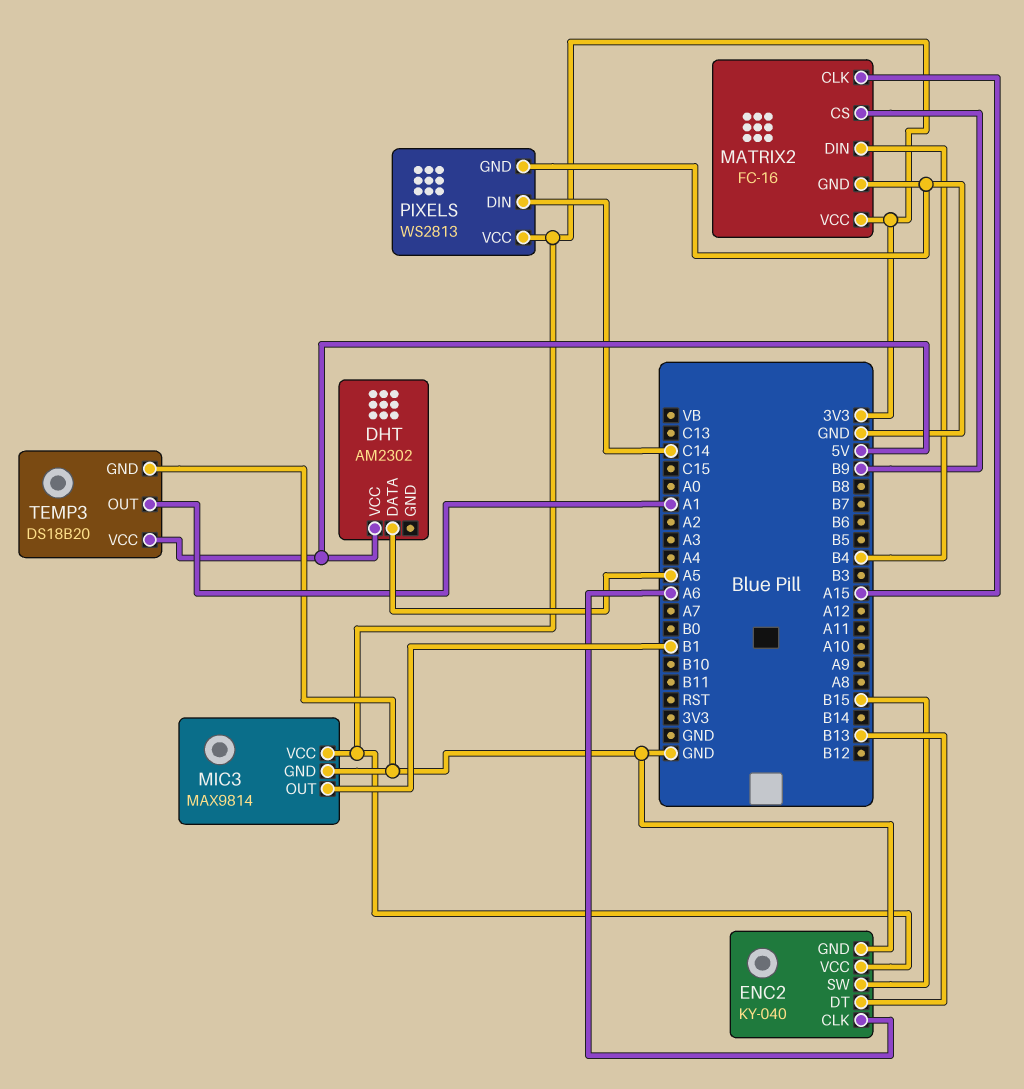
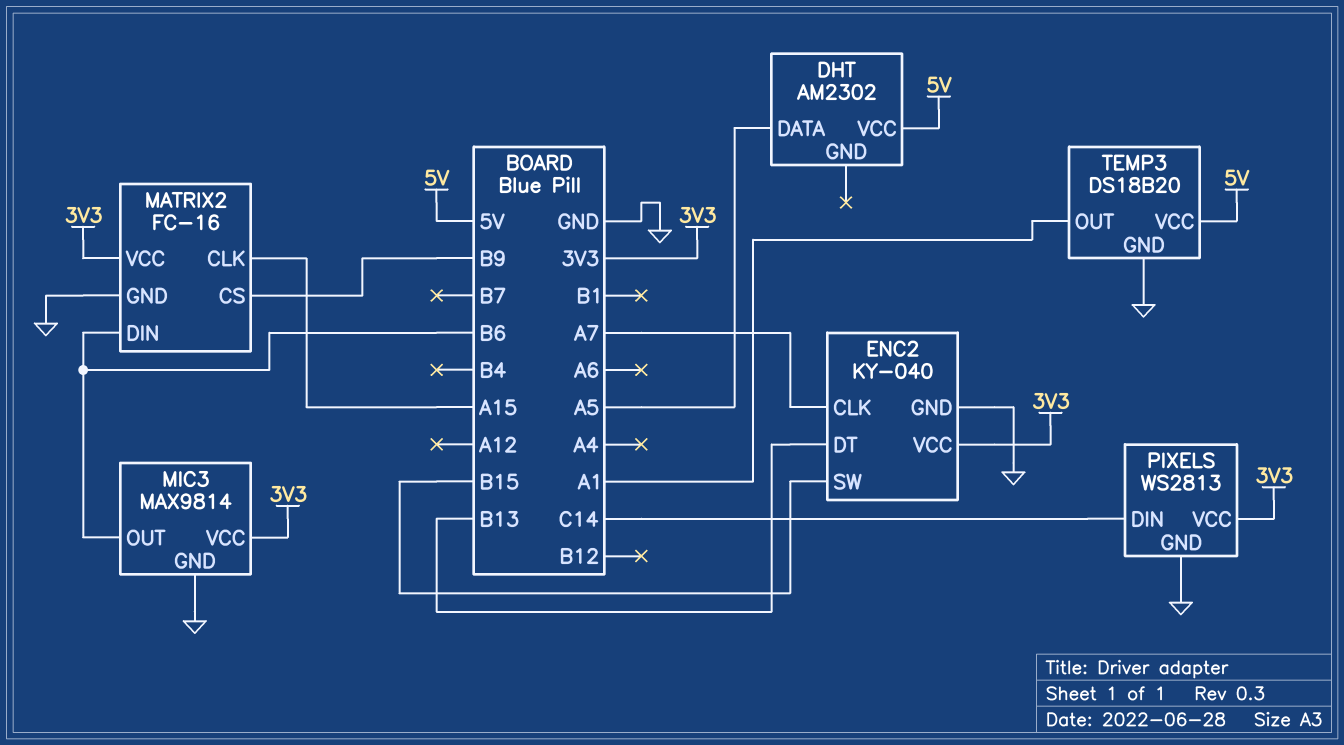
ENC2 pin CLK: A6 -> A7
MATRIX2 pin DIN: B4 -> B6
MIC3 pin OUT: B1 -> B6

